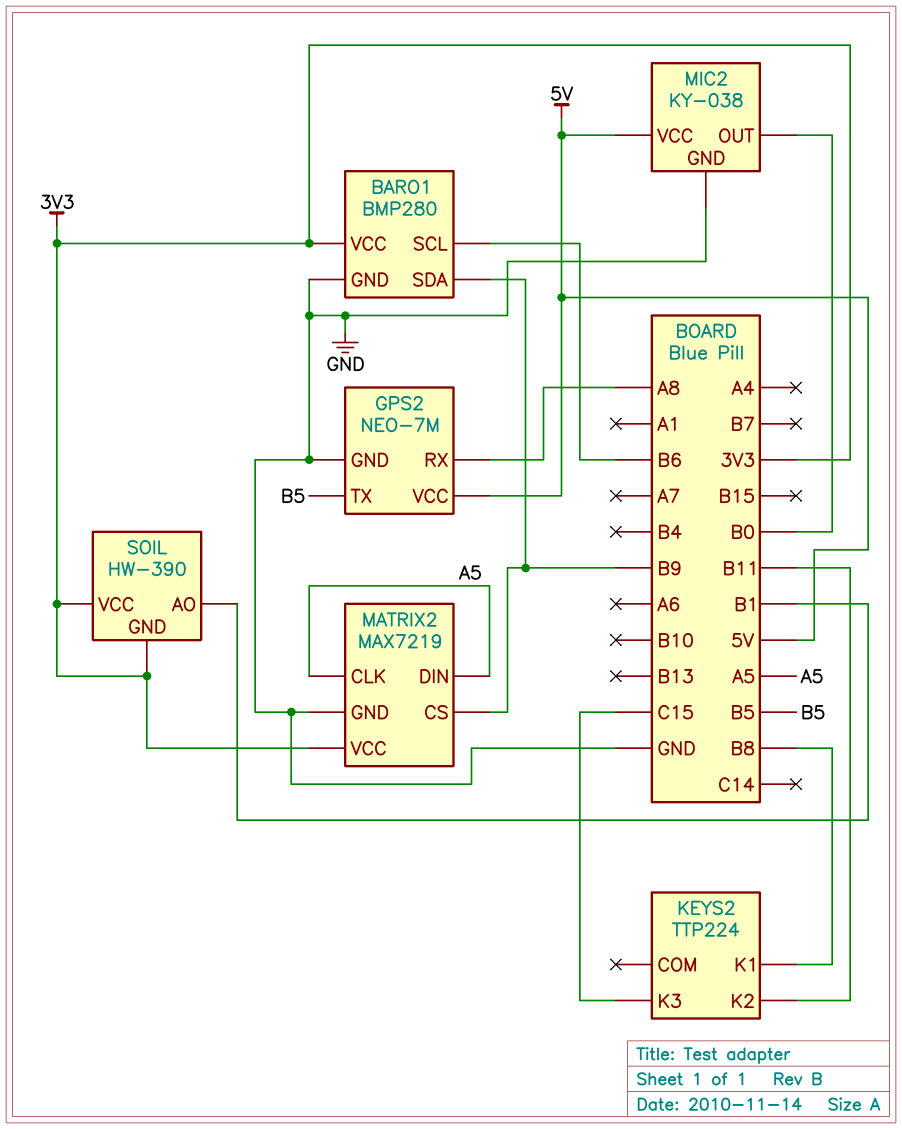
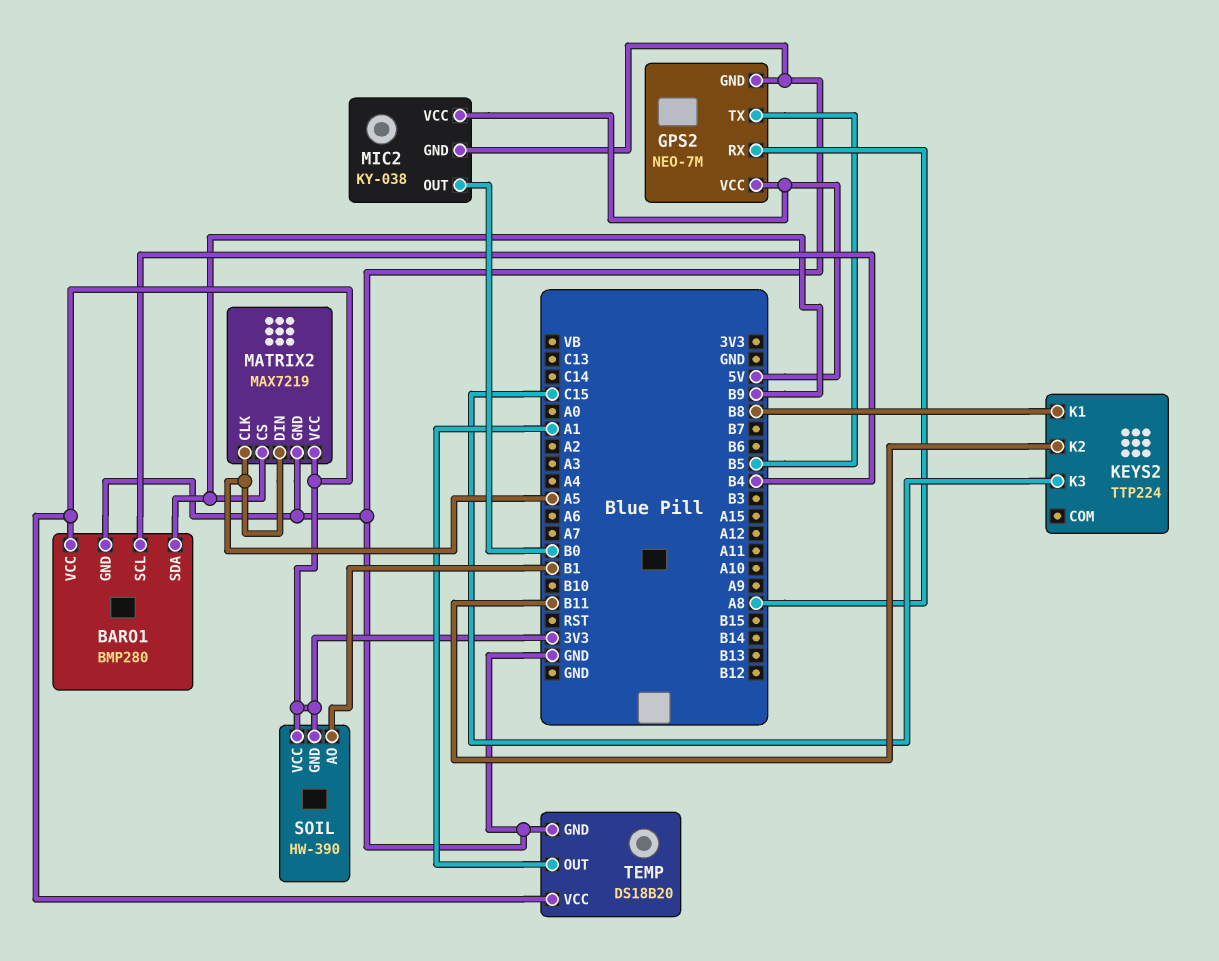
BARO1 pin SCL: B6 -> B4
TEMP: none -> DS18B20
TEMP pin GND: none -> GND
TEMP pin OUT: none -> A1
TEMP pin VCC: none -> 3V3

